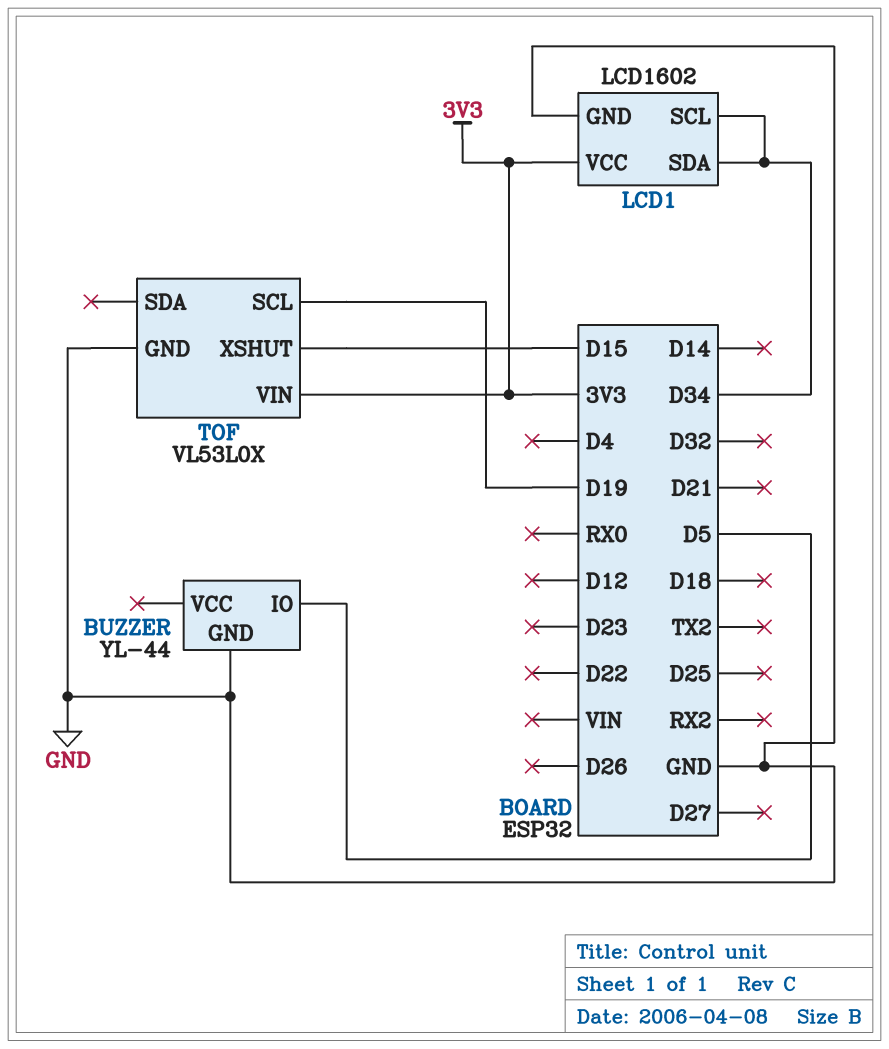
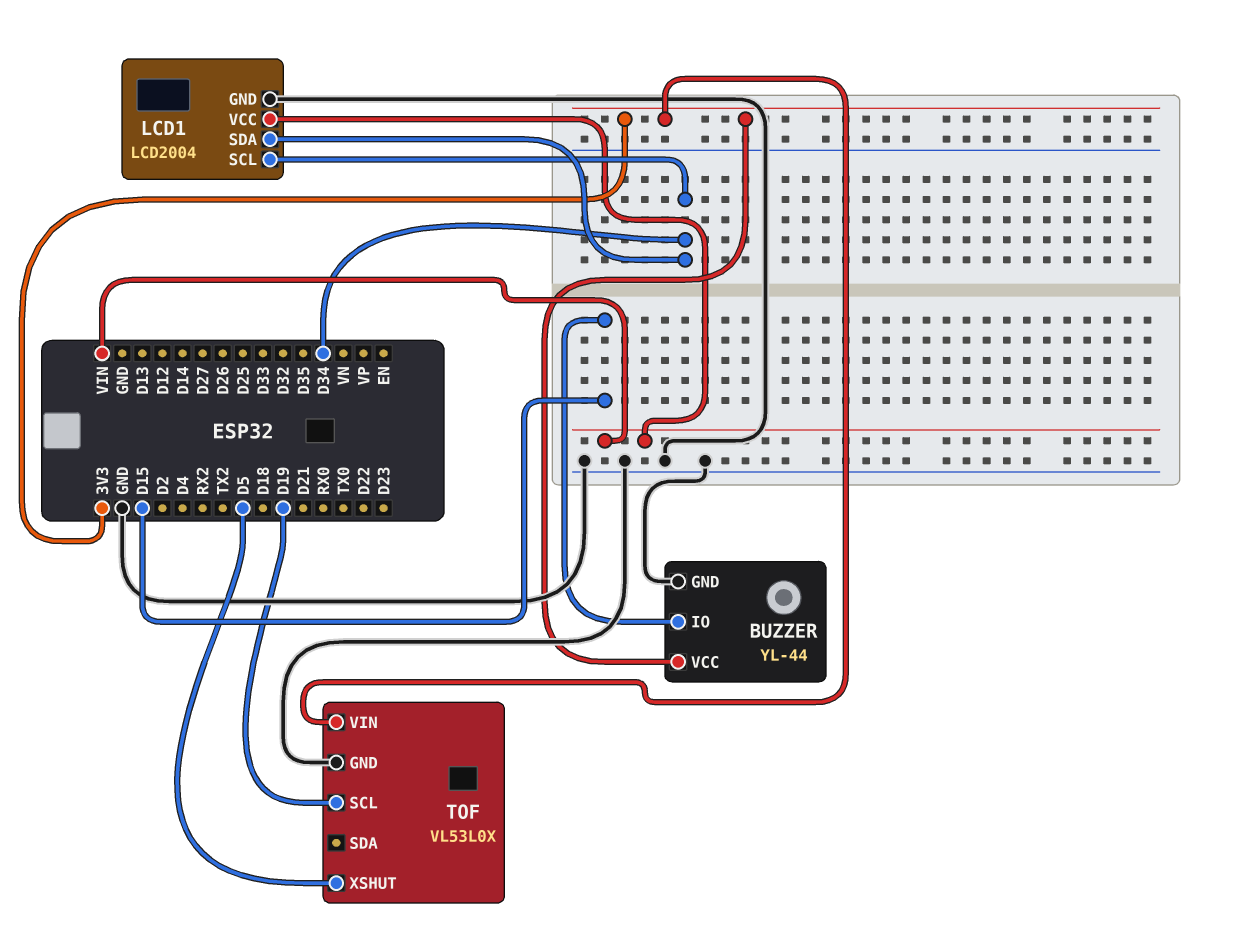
BUZZER pin IO: D5 -> D15
BUZZER pin VCC: none -> 3V3
LCD1: LCD1602 -> LCD2004
LCD1 pin VCC: 3V3 -> VIN
TOF pin XSHUT: D15 -> D5

